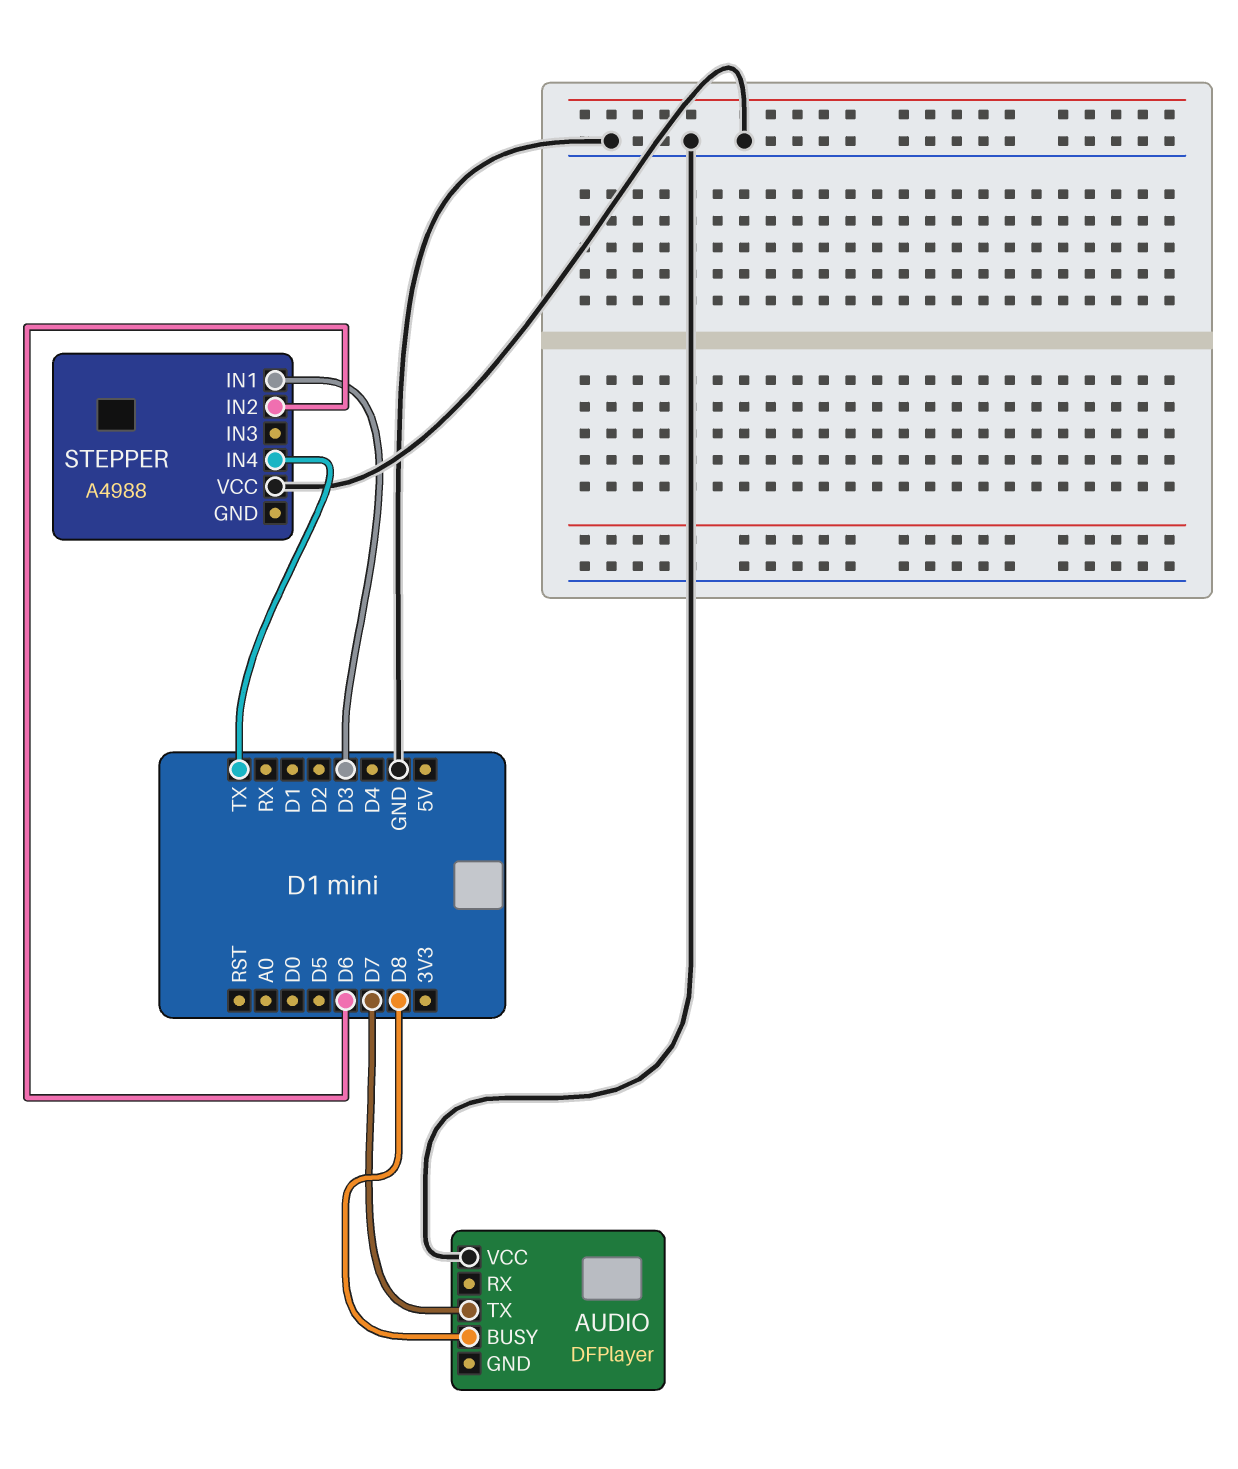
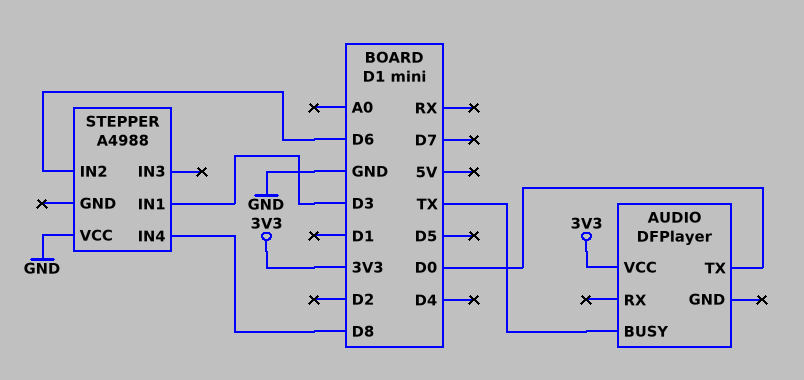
AUDIO pin BUSY: D8 -> TX
AUDIO pin TX: D7 -> D0
AUDIO pin VCC: GND -> 3V3
STEPPER pin IN4: TX -> D8

